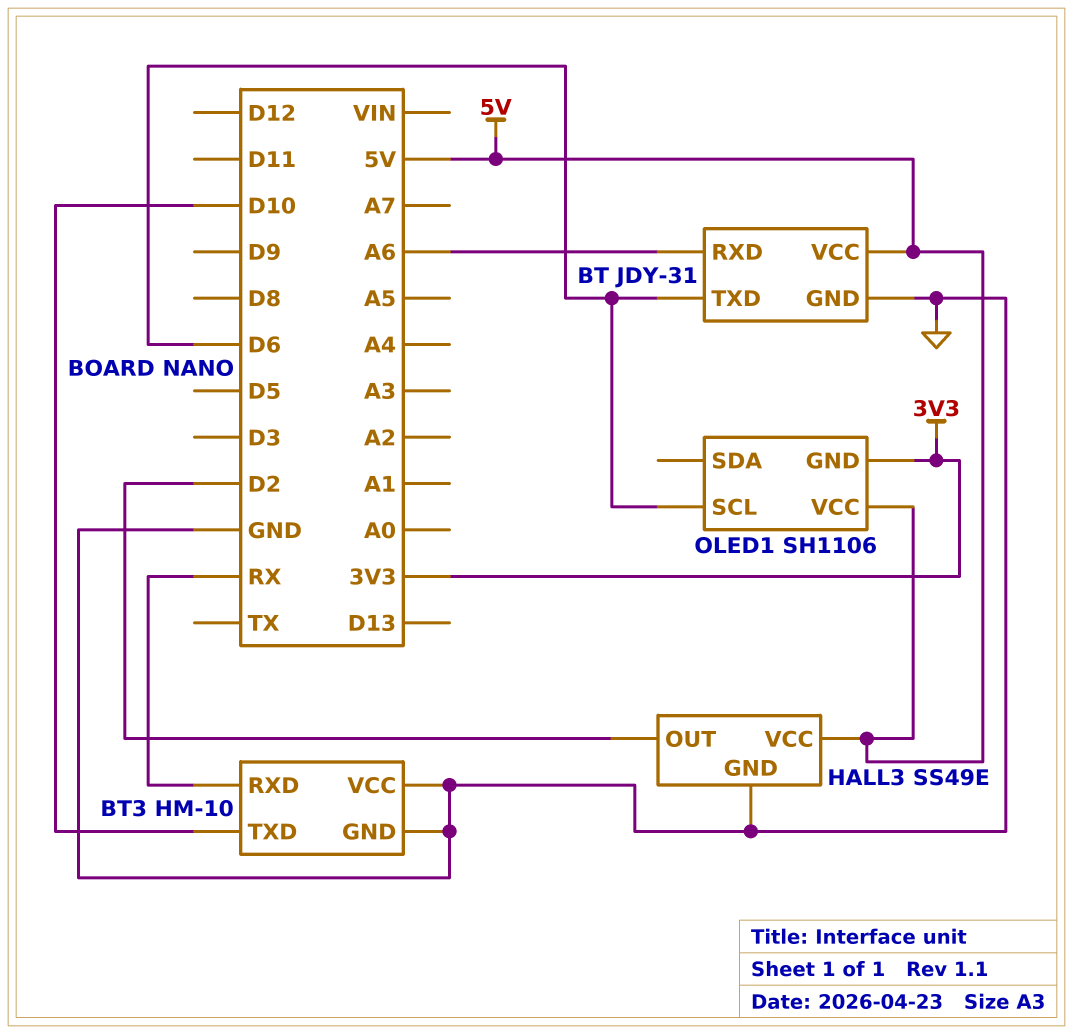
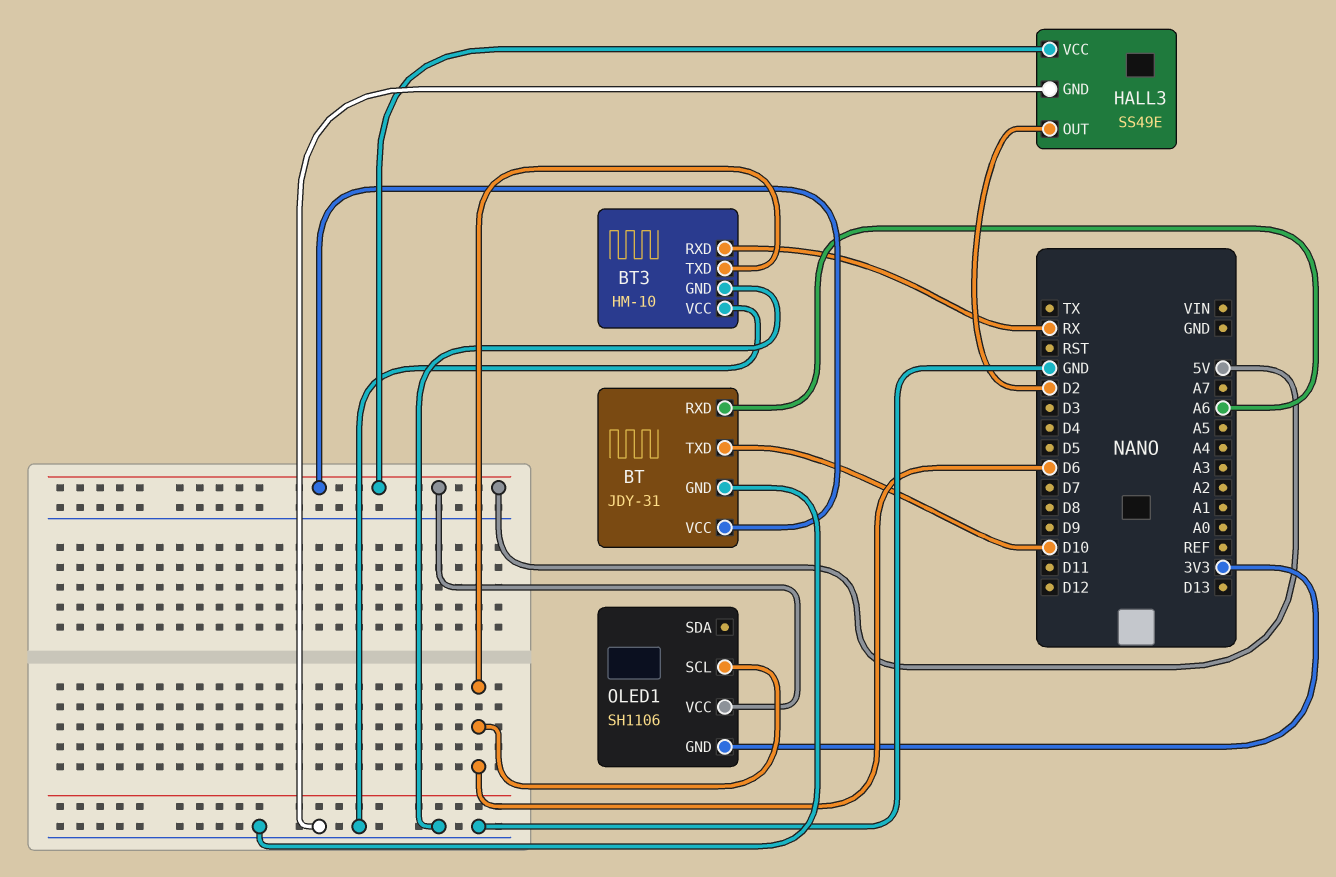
BT pin TXD: D6 -> D10
BT3 pin TXD: D10 -> D6

